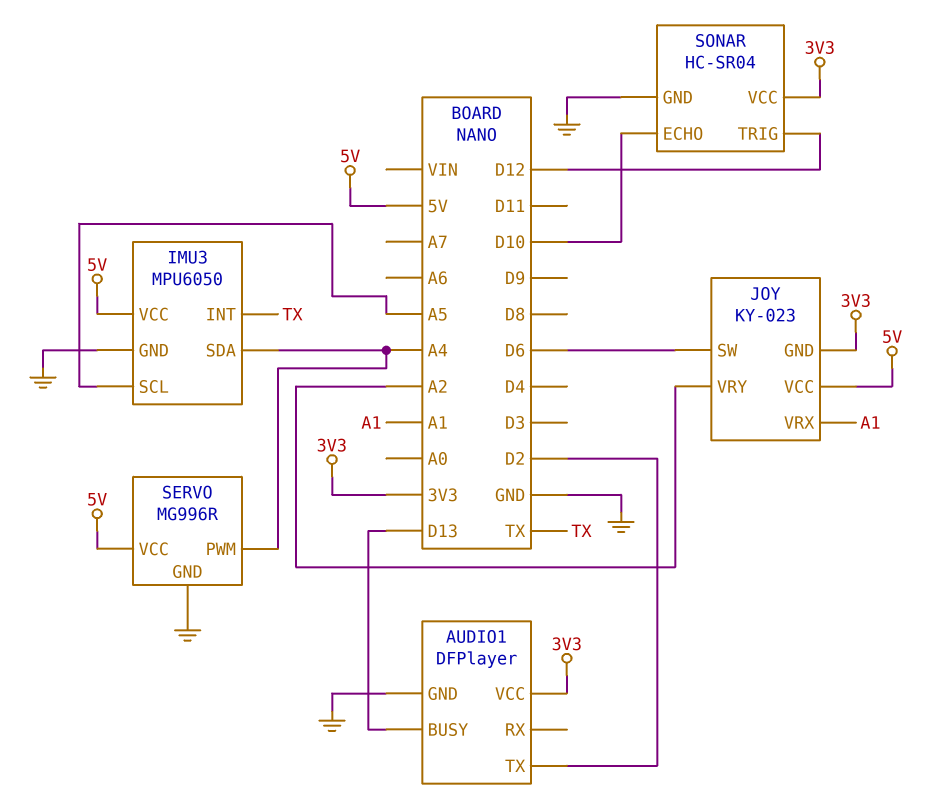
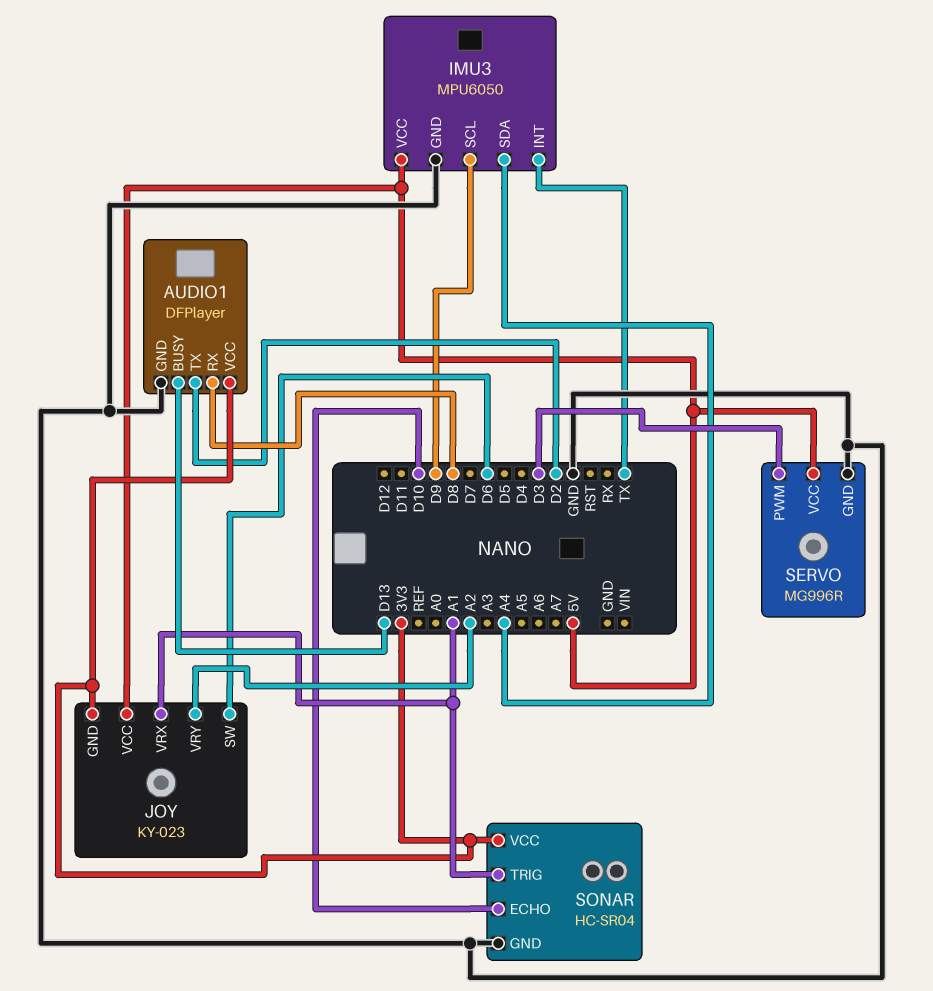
AUDIO1 pin RX: none -> D8
IMU3 pin SCL: A5 -> D9
SERVO pin PWM: A4 -> D3
SONAR pin TRIG: D12 -> A1

